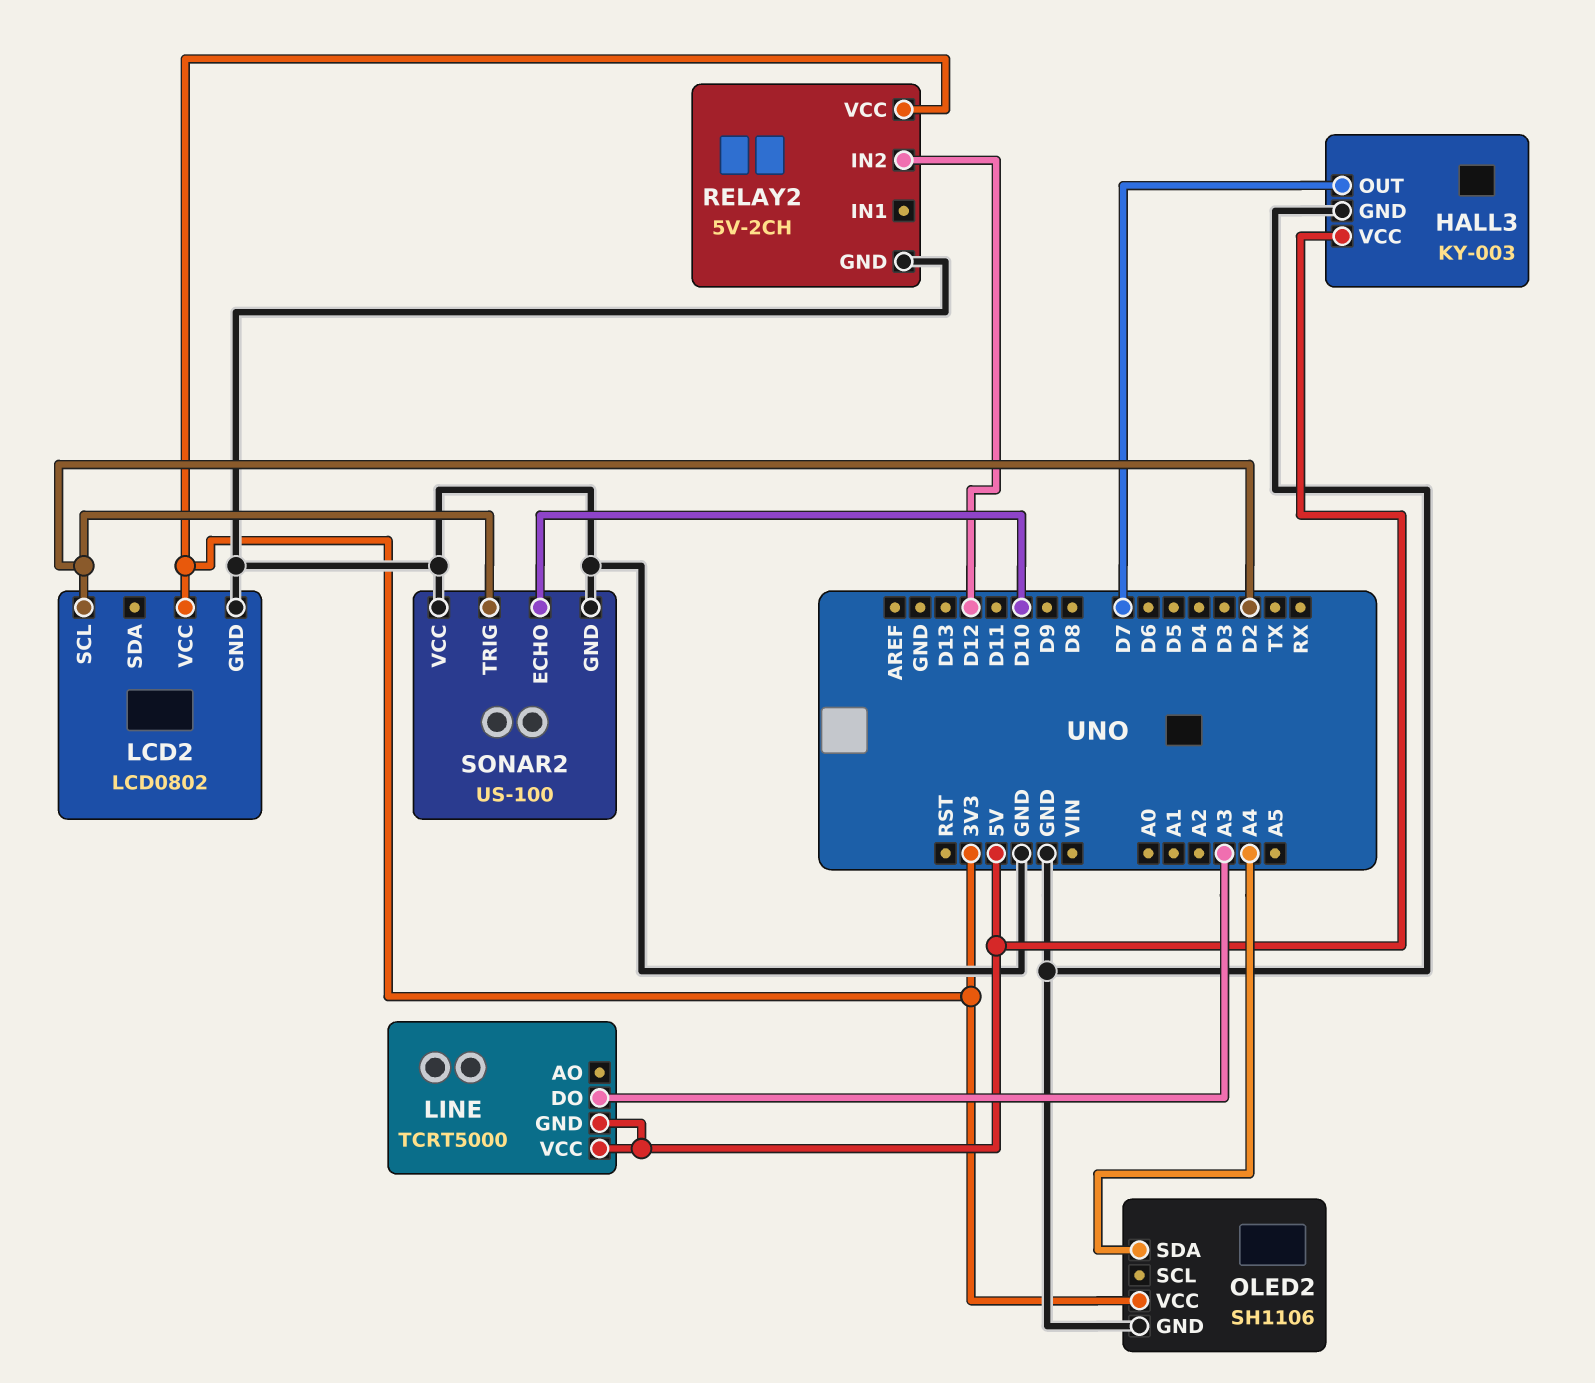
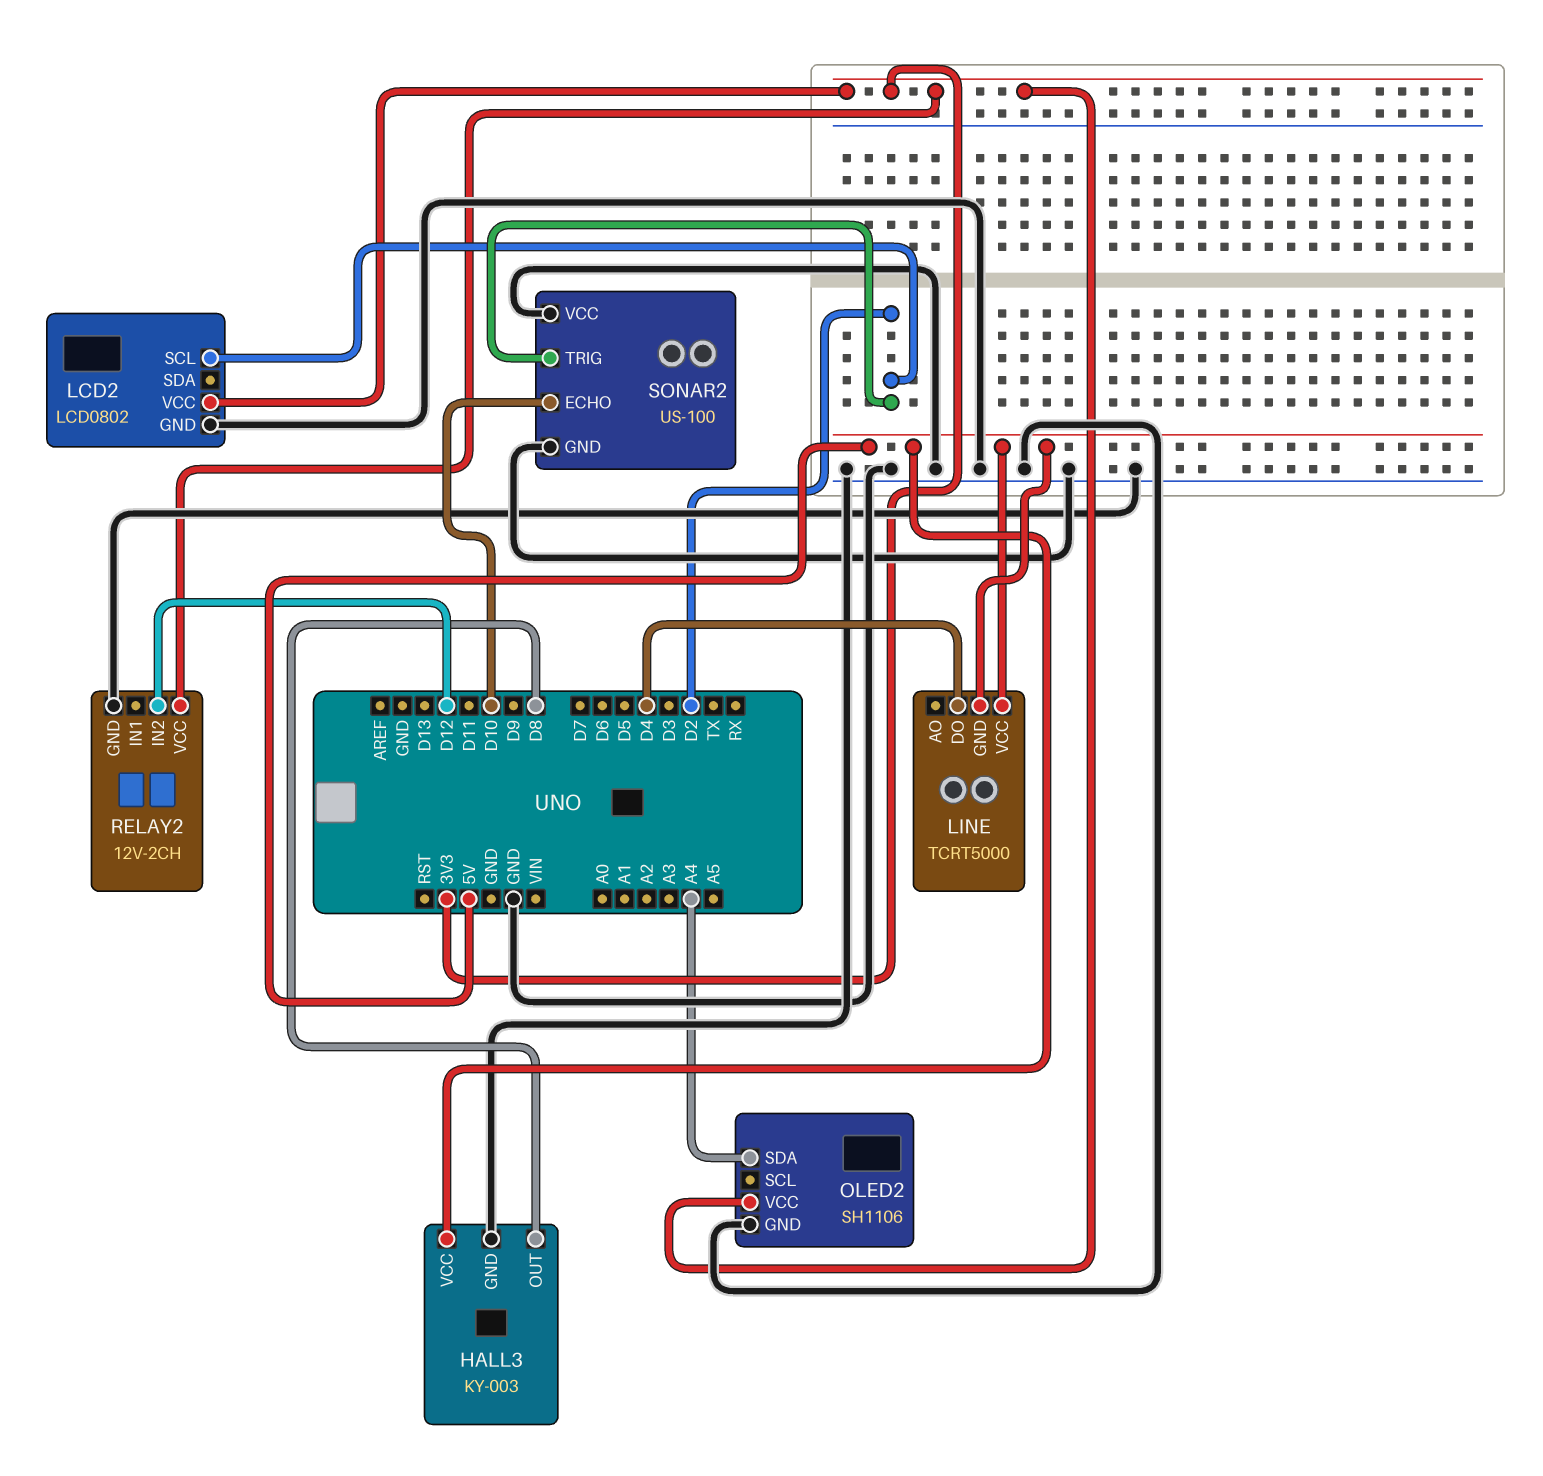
HALL3 pin OUT: D7 -> D8
LINE pin DO: A3 -> D4
RELAY2: 5V-2CH -> 12V-2CH

